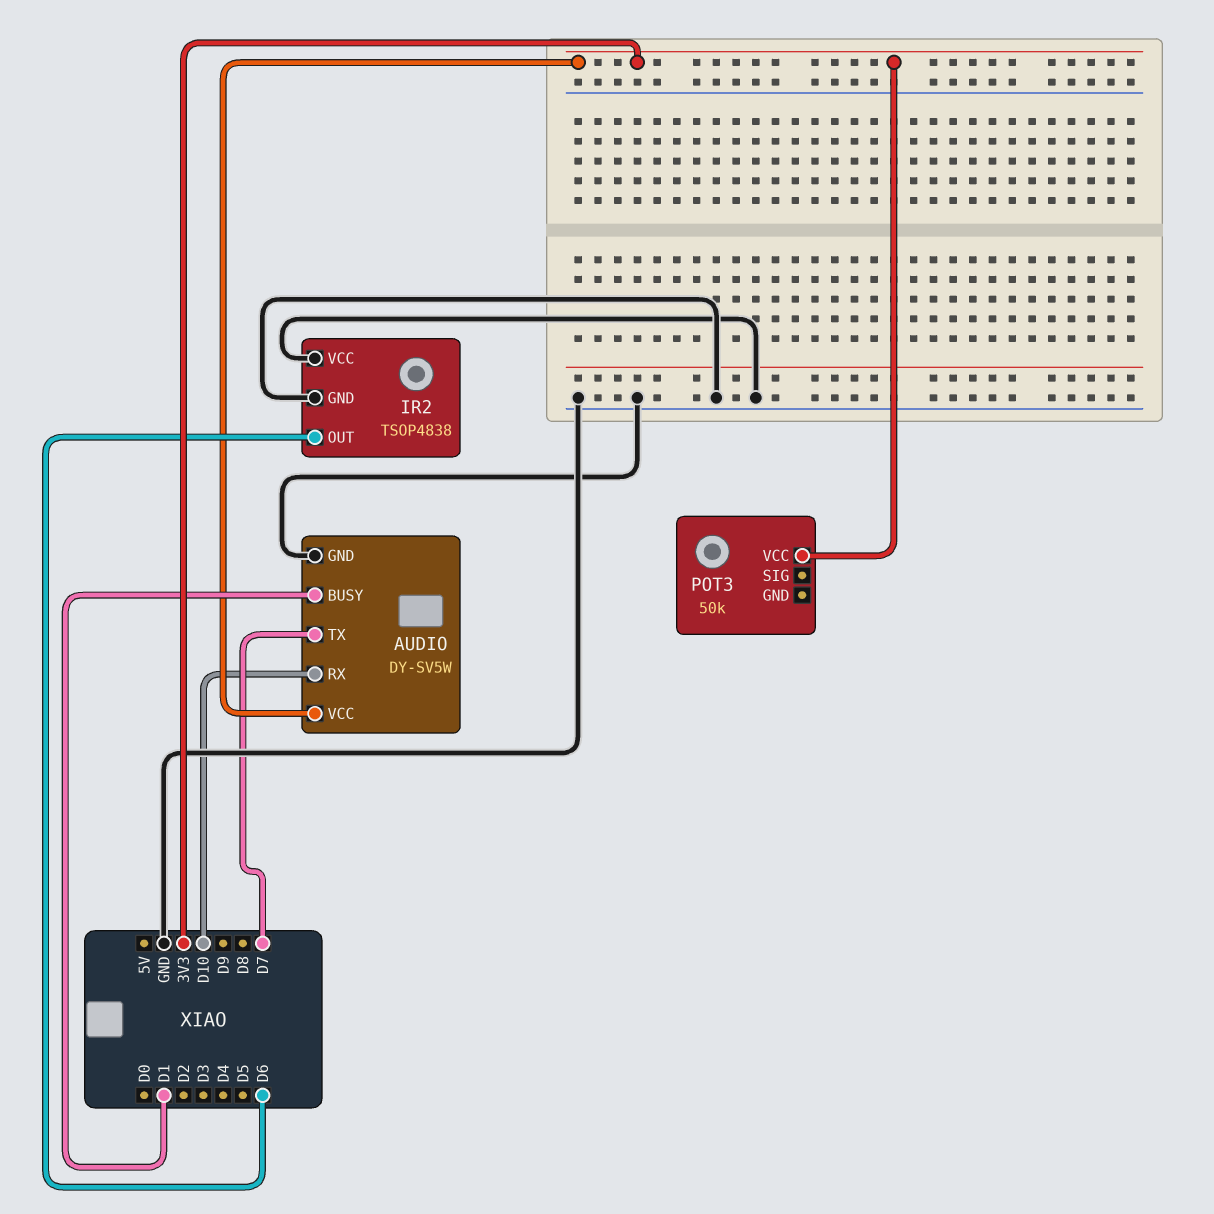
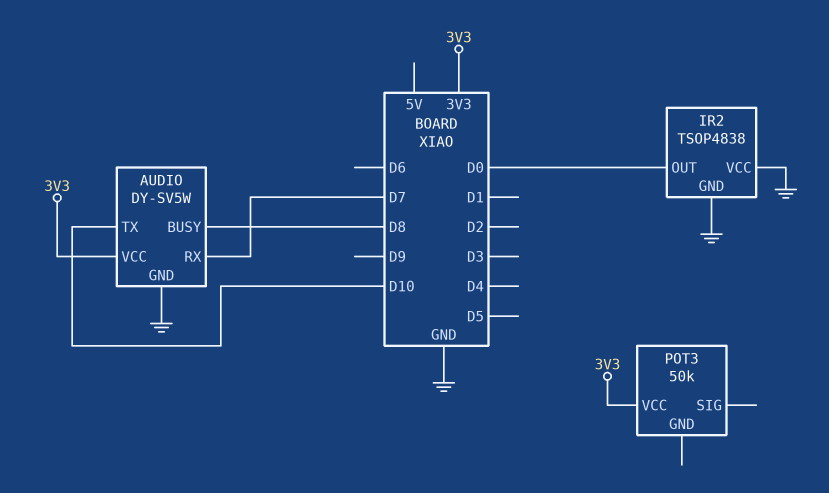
AUDIO pin BUSY: D1 -> D8
AUDIO pin RX: D10 -> D7
AUDIO pin TX: D7 -> D10
IR2 pin OUT: D6 -> D0

